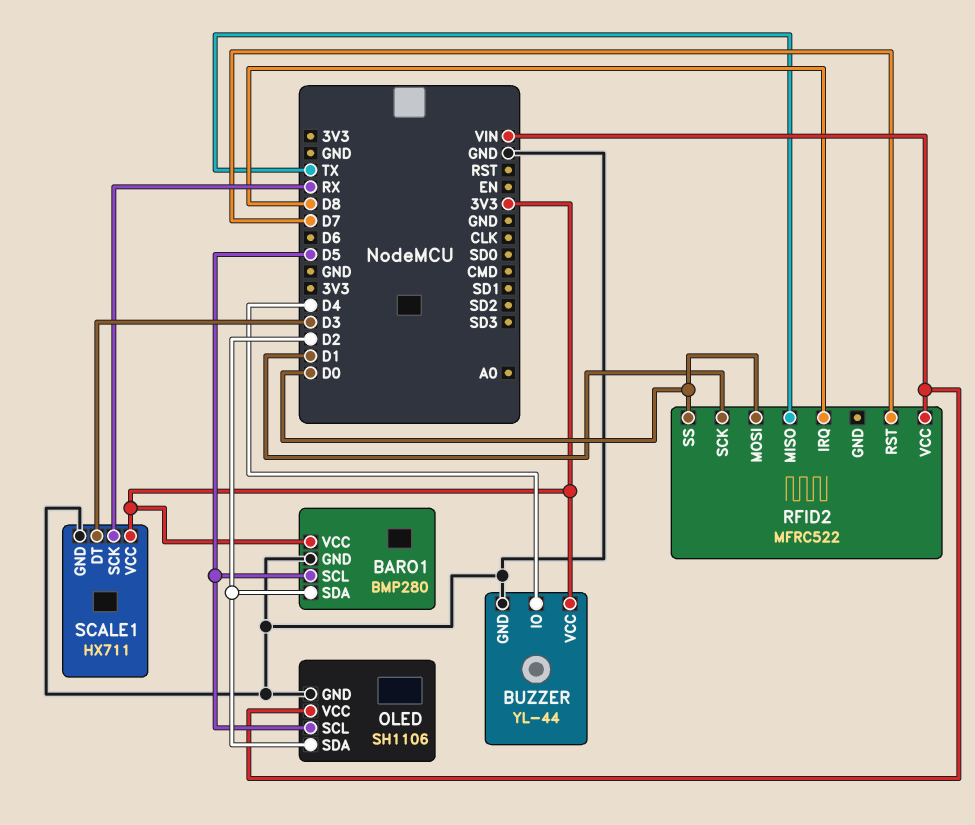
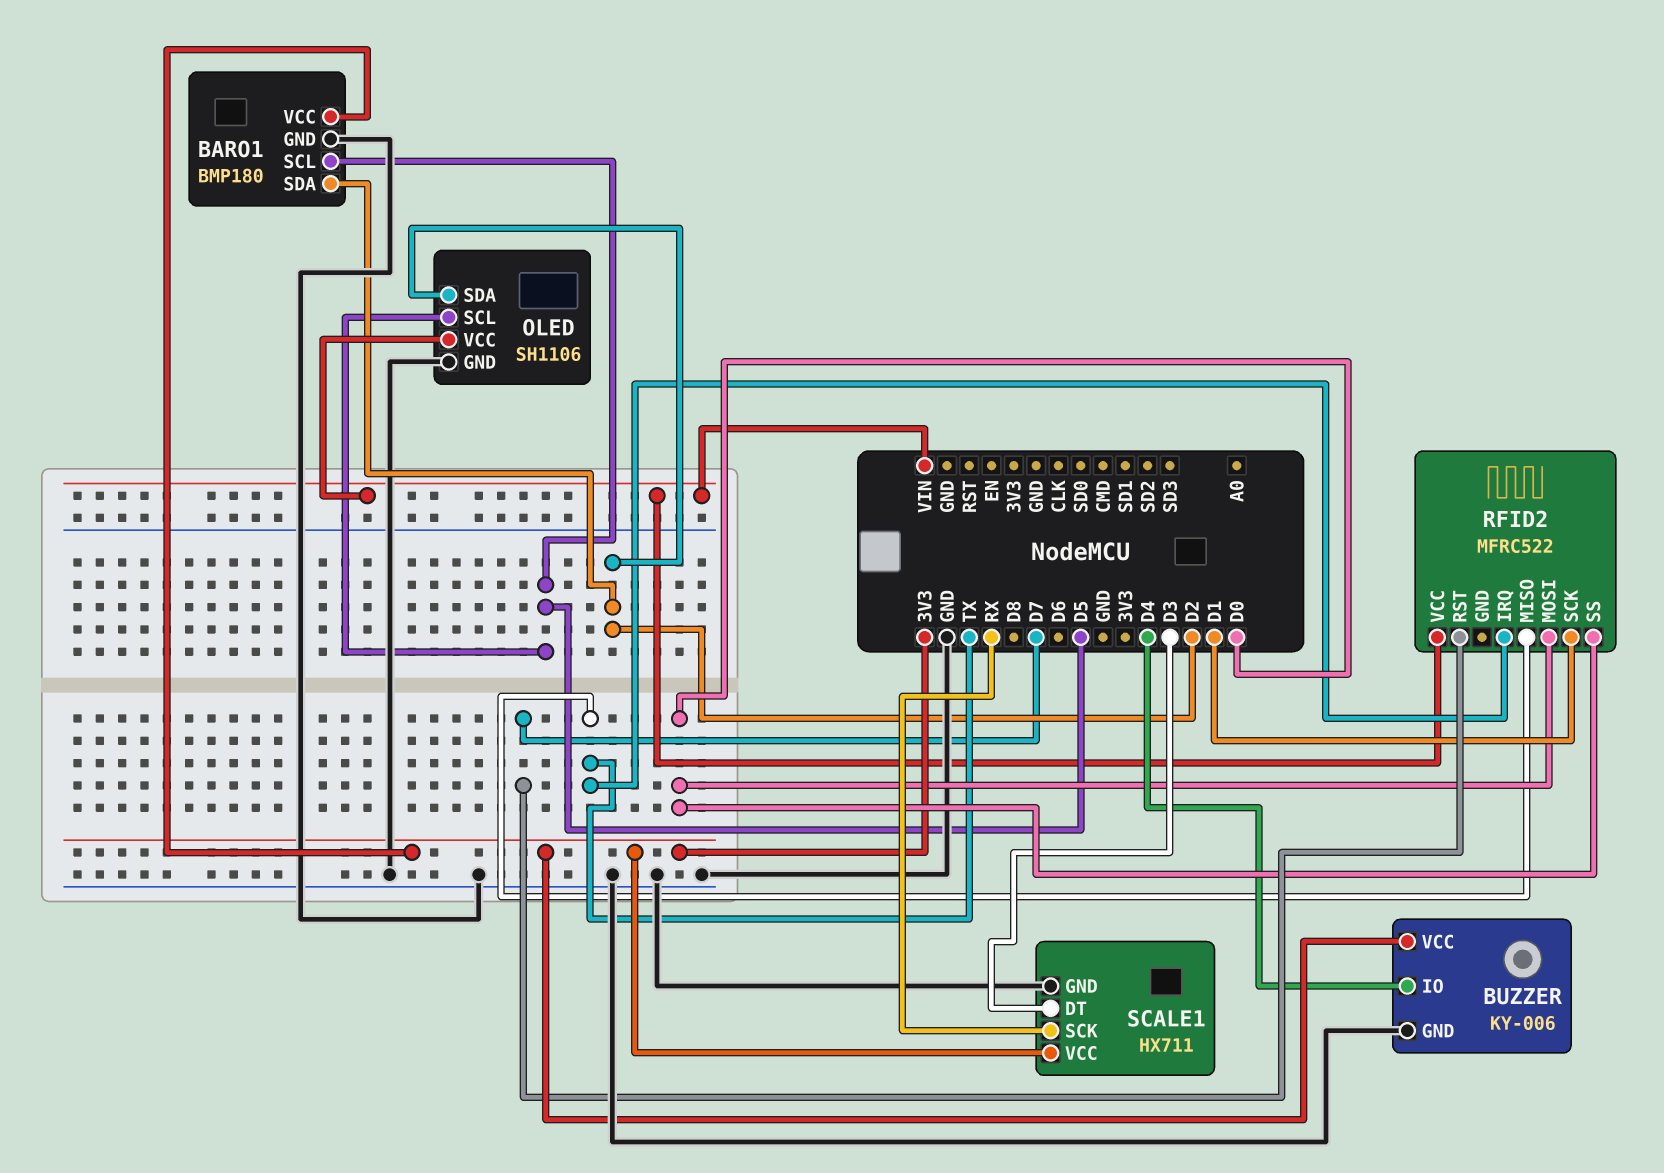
BARO1: BMP280 -> BMP180
BUZZER: YL-44 -> KY-006
RFID2 pin IRQ: D8 -> TX

